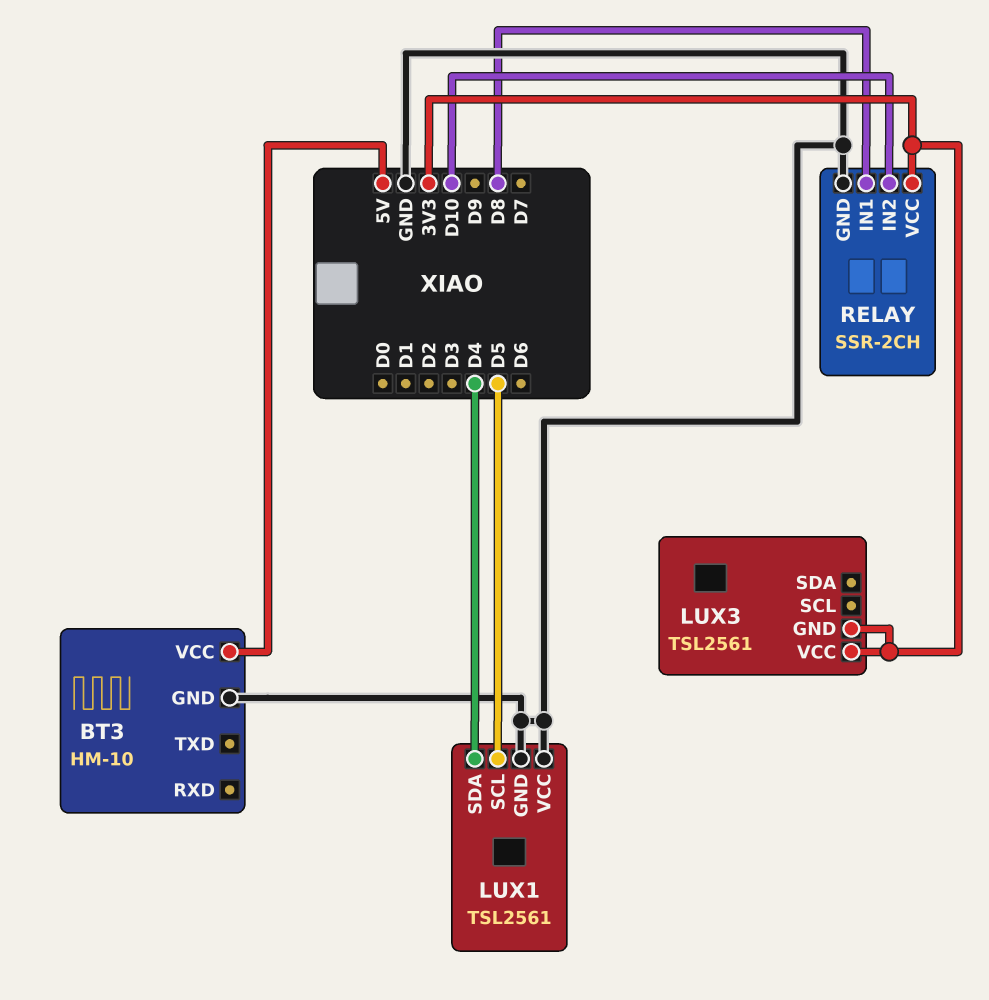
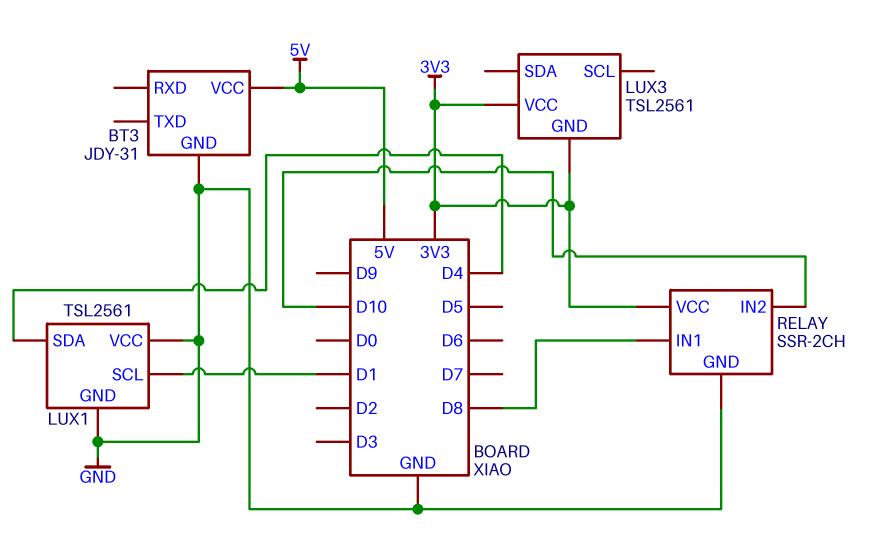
BT3: HM-10 -> JDY-31
LUX1 pin SCL: D5 -> D1

